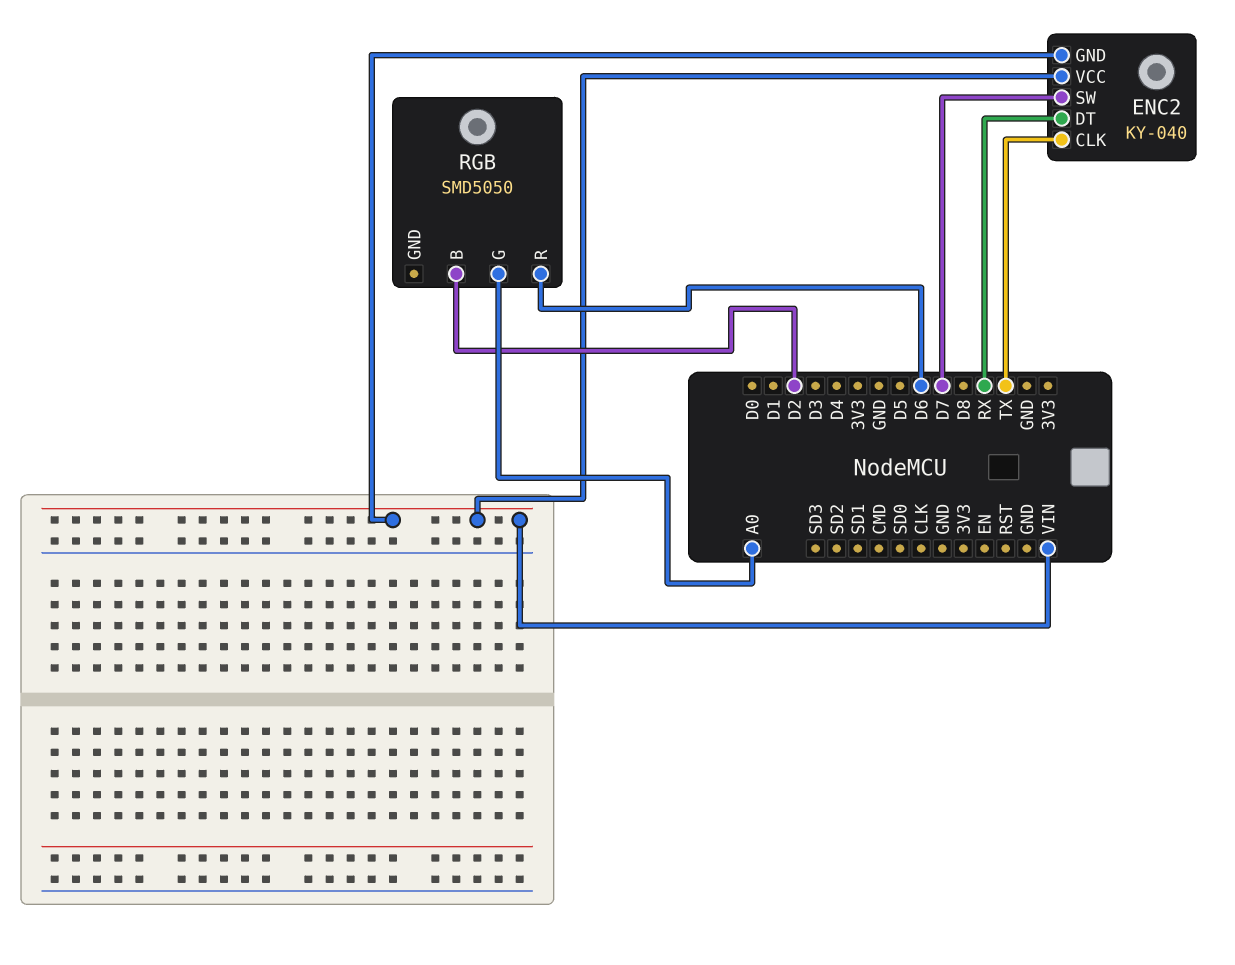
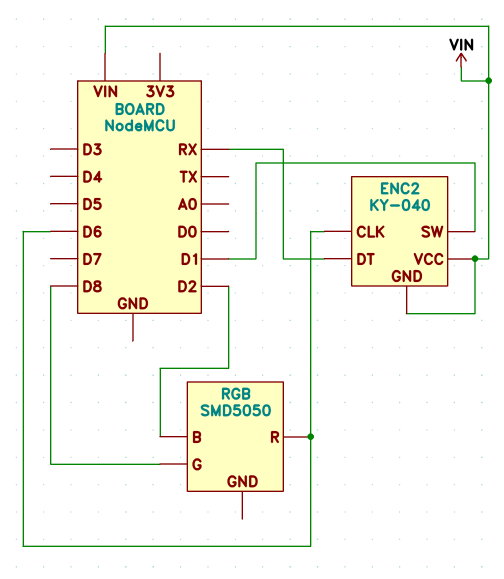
ENC2 pin CLK: TX -> D6
ENC2 pin SW: D7 -> D1
RGB pin G: A0 -> D8

